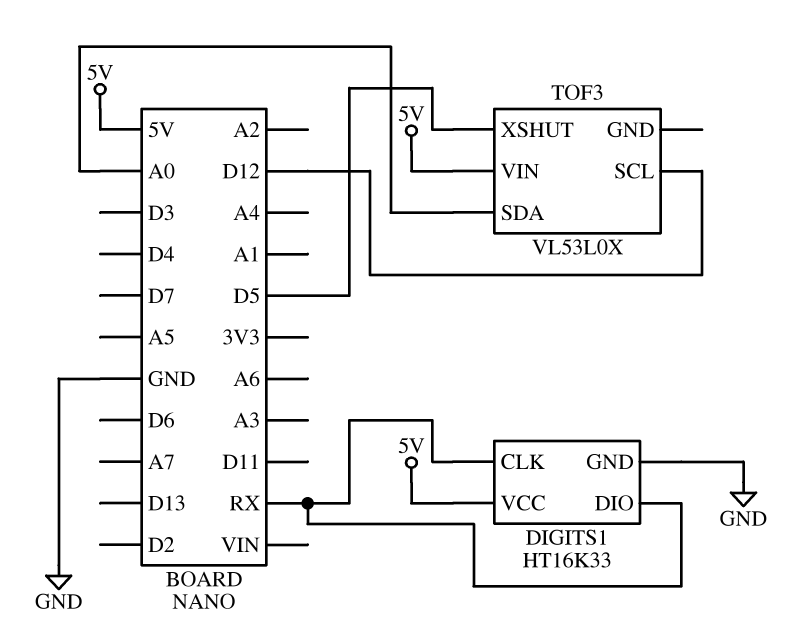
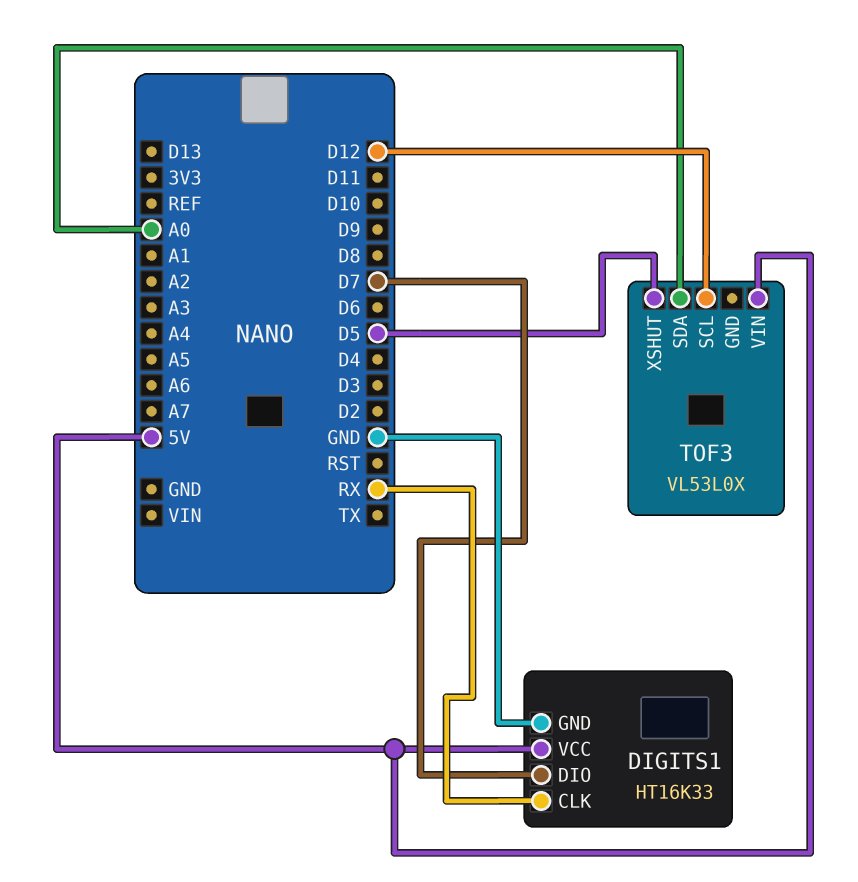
DIGITS1 pin DIO: RX -> D7

